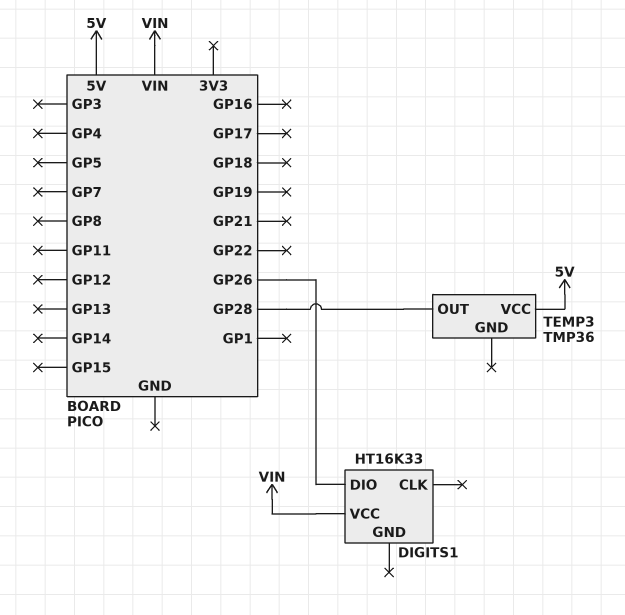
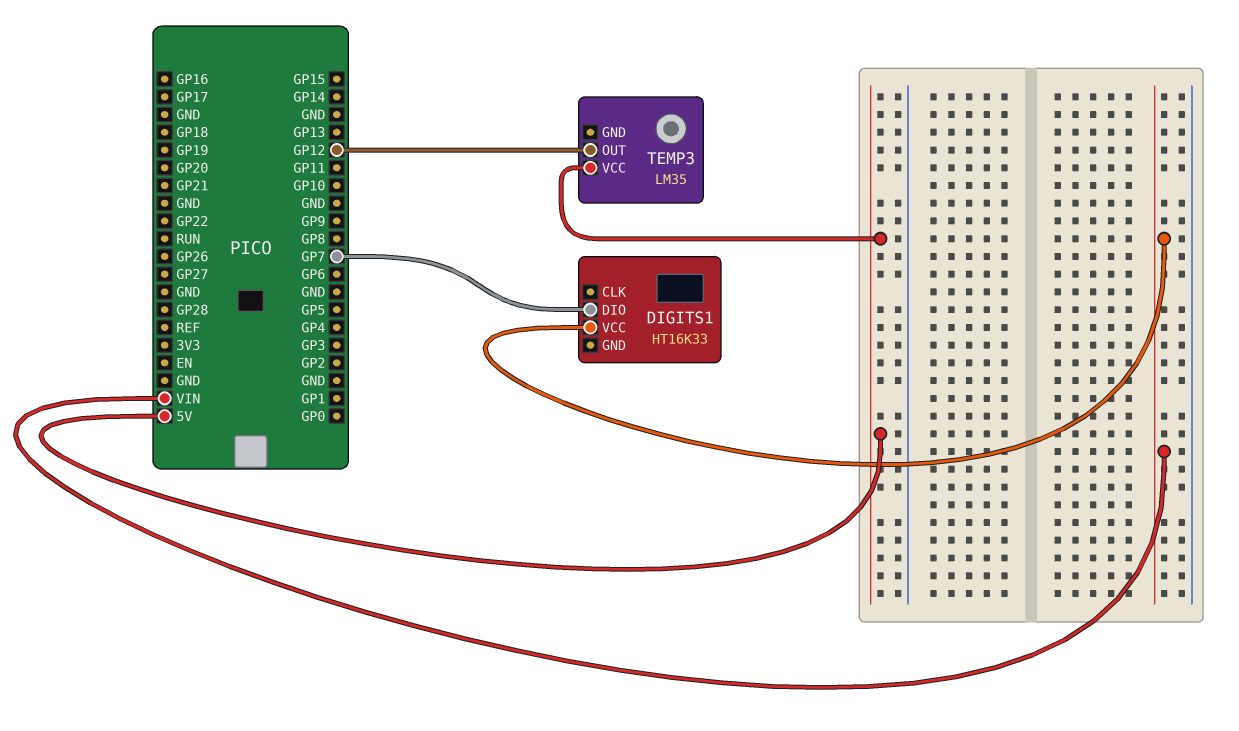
DIGITS1 pin DIO: GP26 -> GP7
TEMP3: TMP36 -> LM35
TEMP3 pin OUT: GP28 -> GP12

